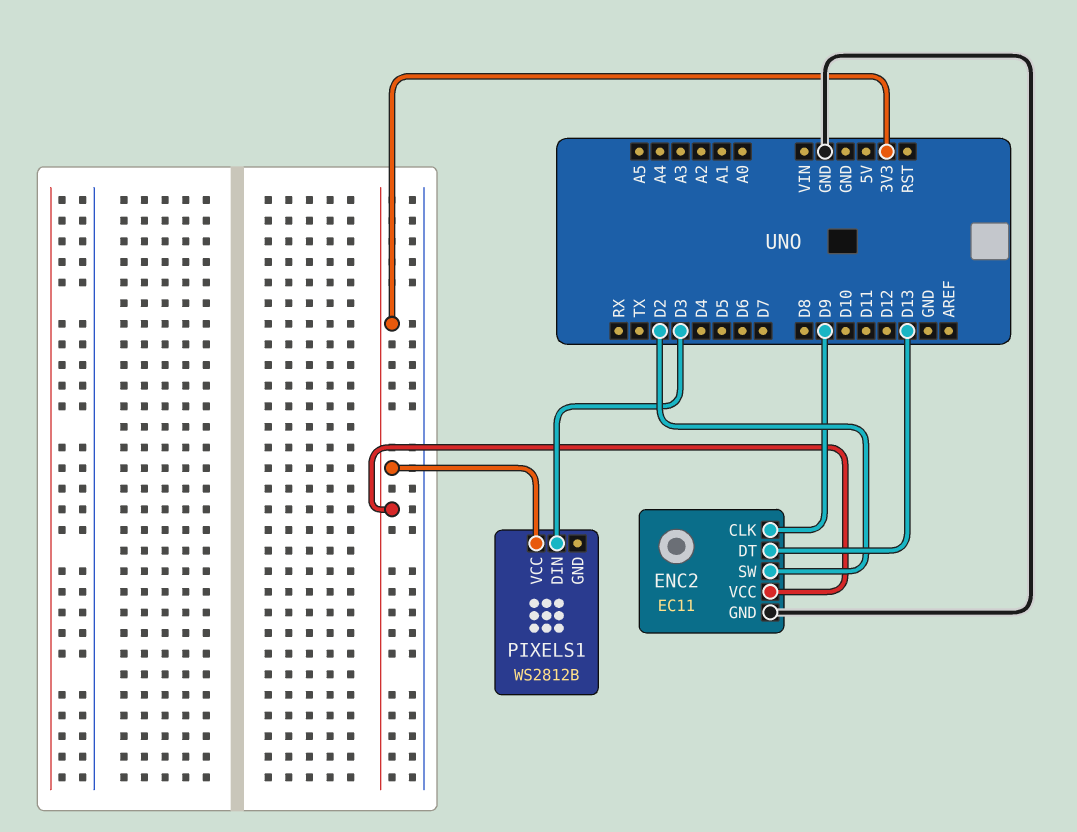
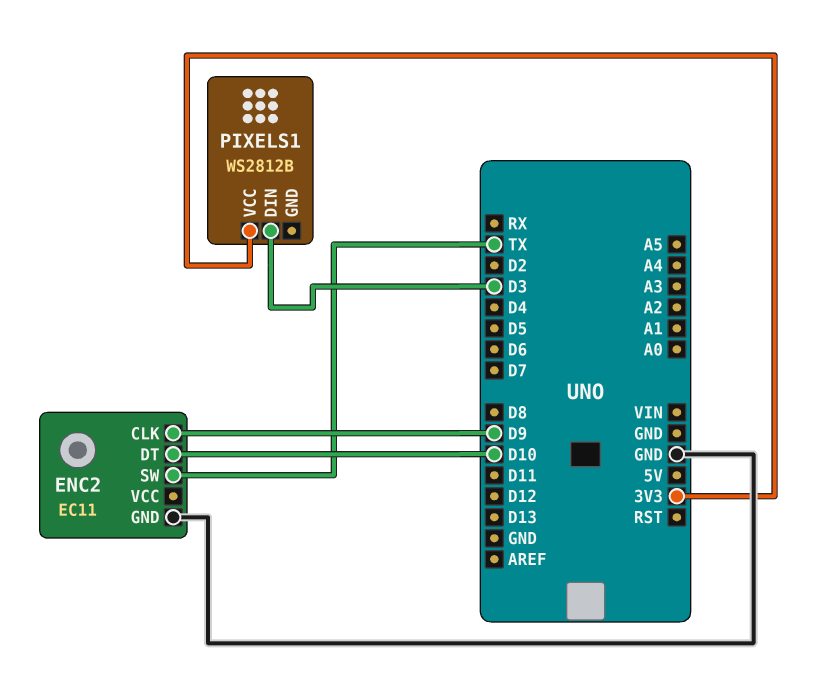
ENC2 pin DT: D13 -> D10
ENC2 pin SW: D2 -> TX
ENC2 pin VCC: 3V3 -> none

